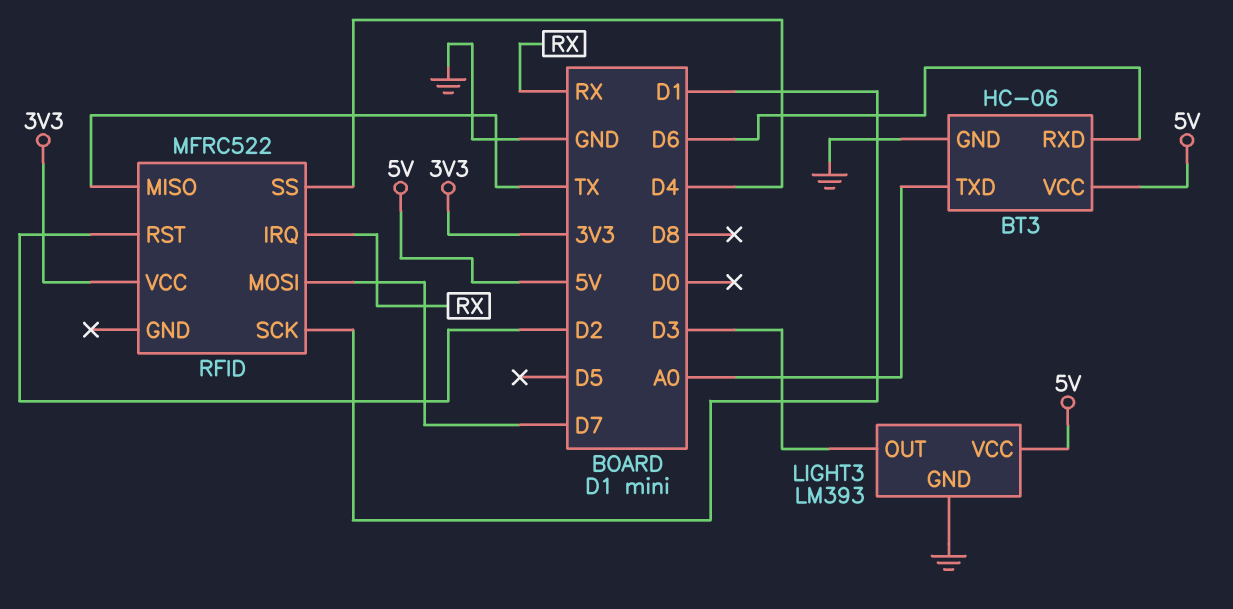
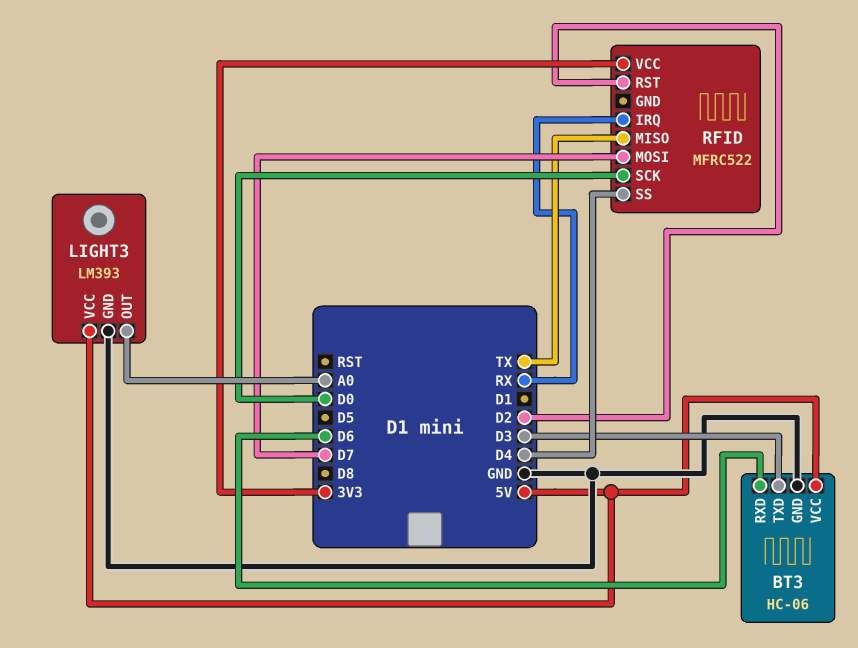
BT3 pin TXD: A0 -> D3
LIGHT3 pin OUT: D3 -> A0
RFID pin SCK: D1 -> D0

